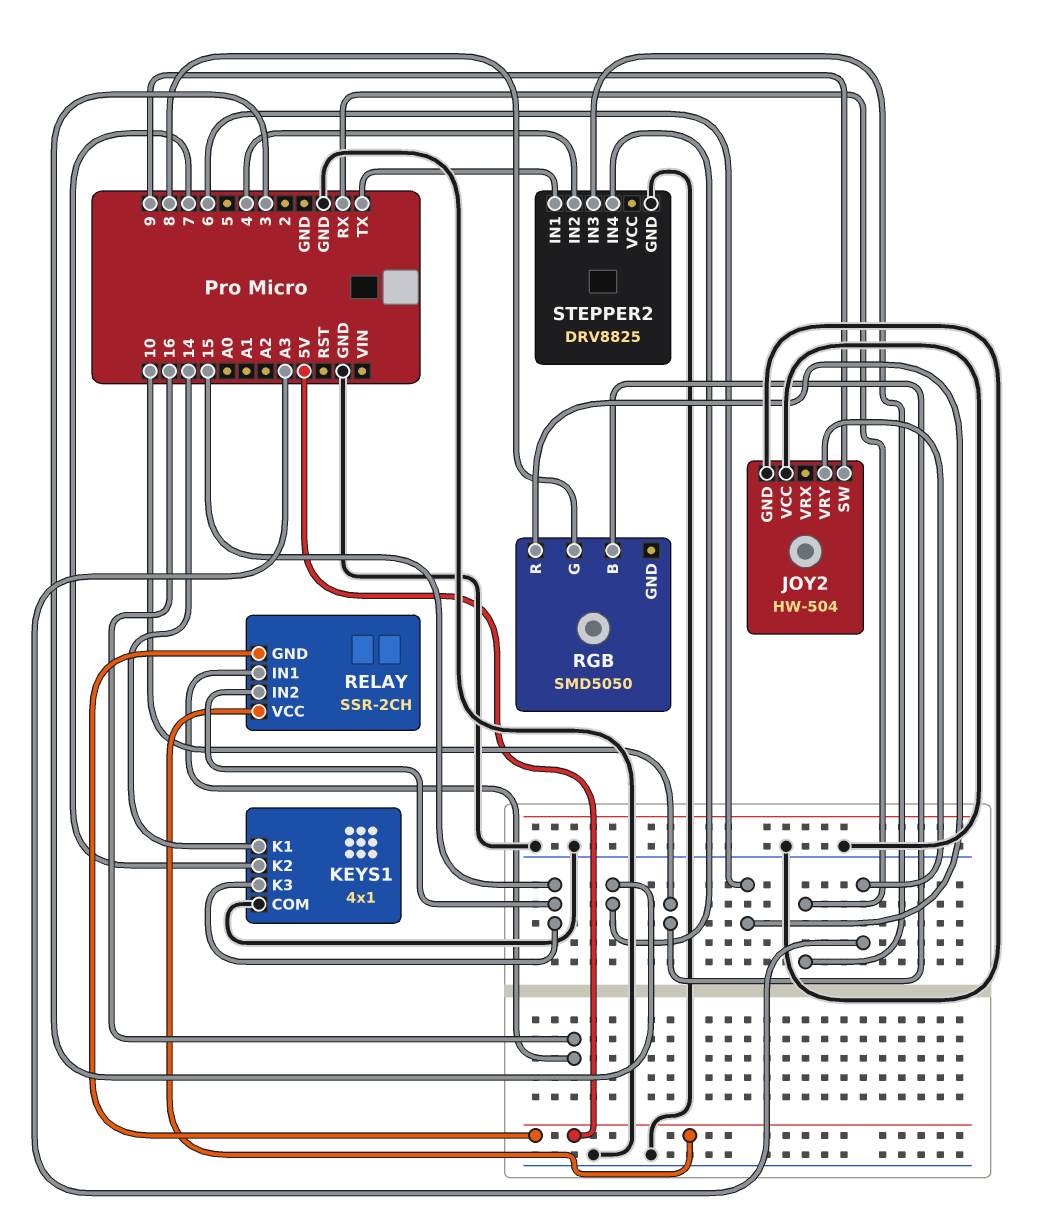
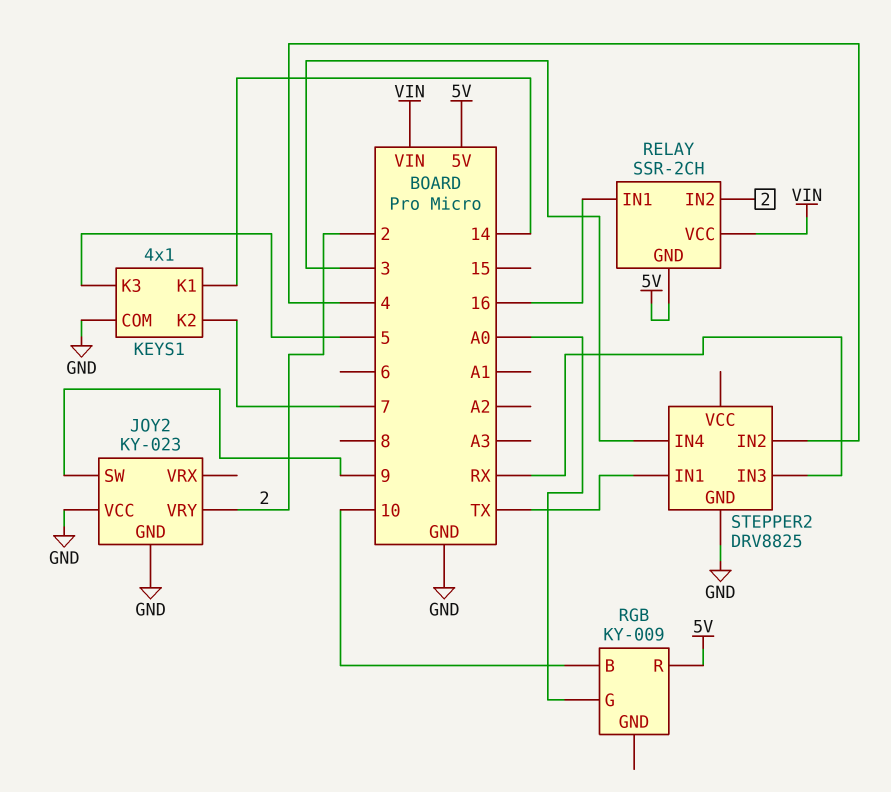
JOY2: HW-504 -> KY-023
JOY2 pin VRY: A3 -> 2
KEYS1 pin K3: 15 -> 5
RELAY pin IN2: 15 -> 2
RELAY pin VCC: 5V -> VIN
RGB: SMD5050 -> KY-009
RGB pin G: 8 -> A0
RGB pin R: 6 -> 5V

